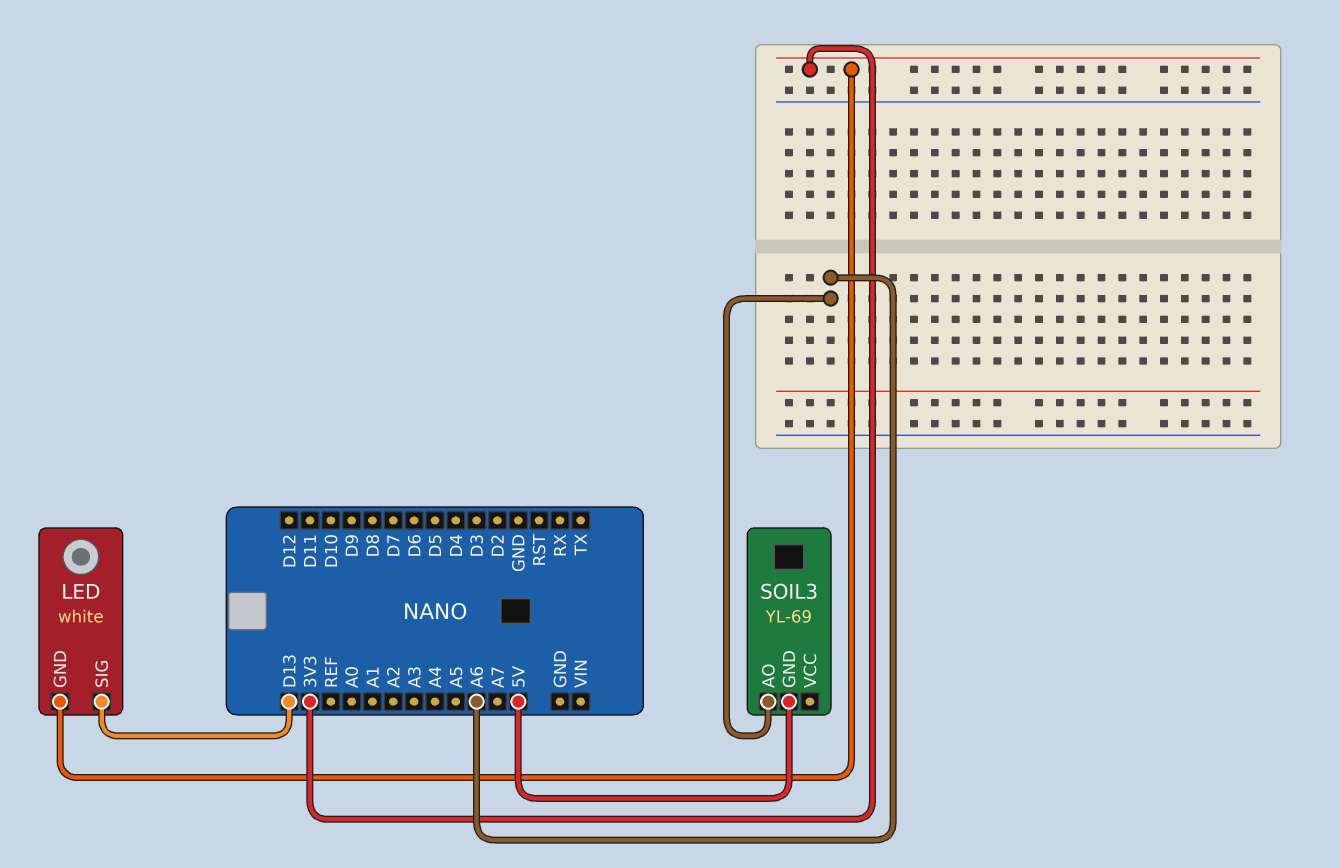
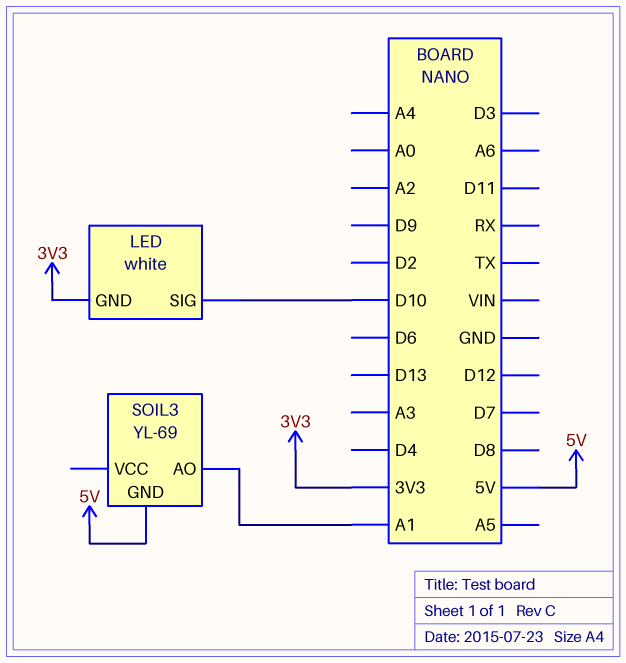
LED pin SIG: D13 -> D10
SOIL3 pin AO: A6 -> A1

